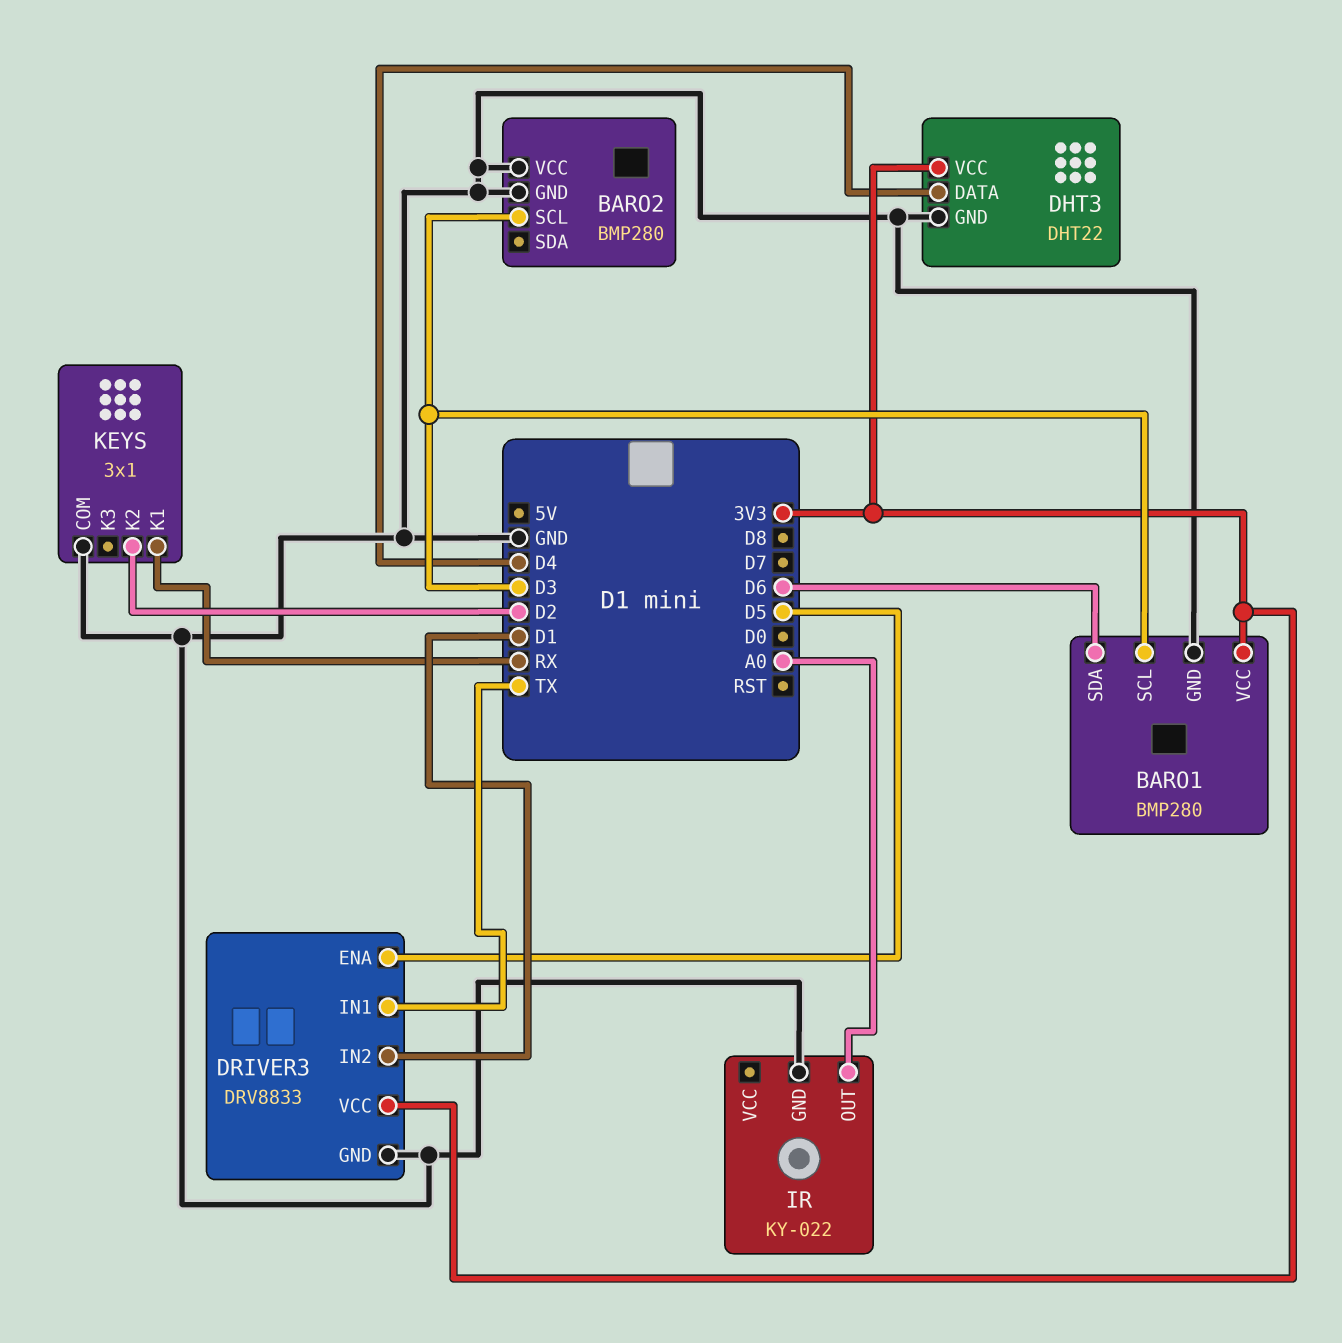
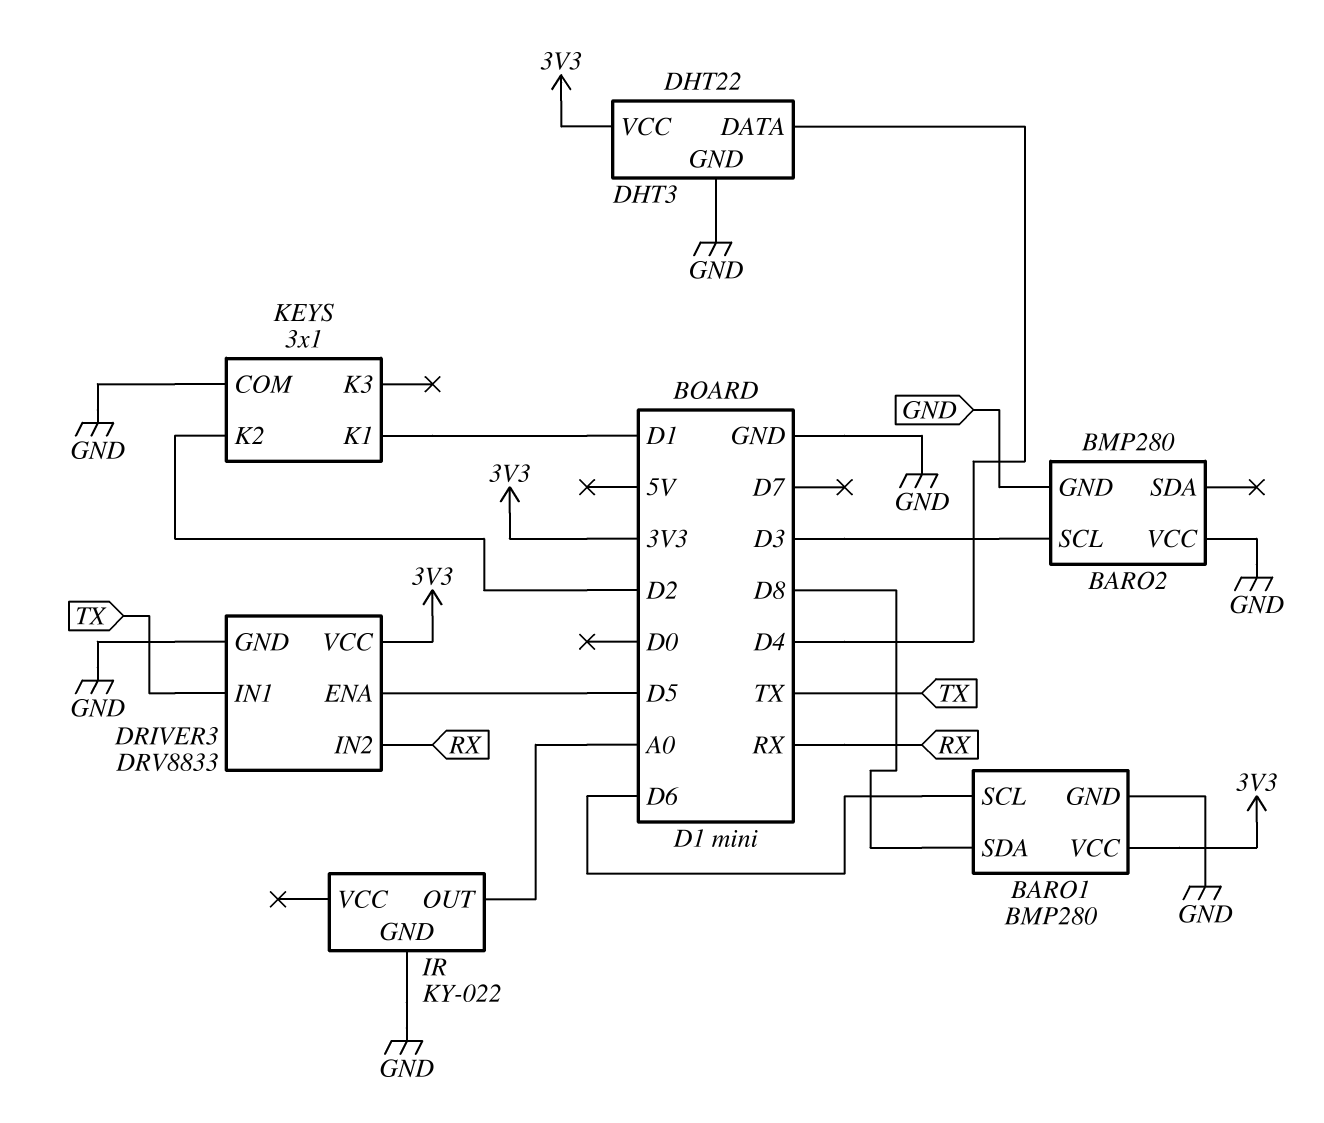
BARO1 pin SCL: D3 -> D6
BARO1 pin SDA: D6 -> D8
DRIVER3 pin IN2: D1 -> RX
KEYS pin K1: RX -> D1

